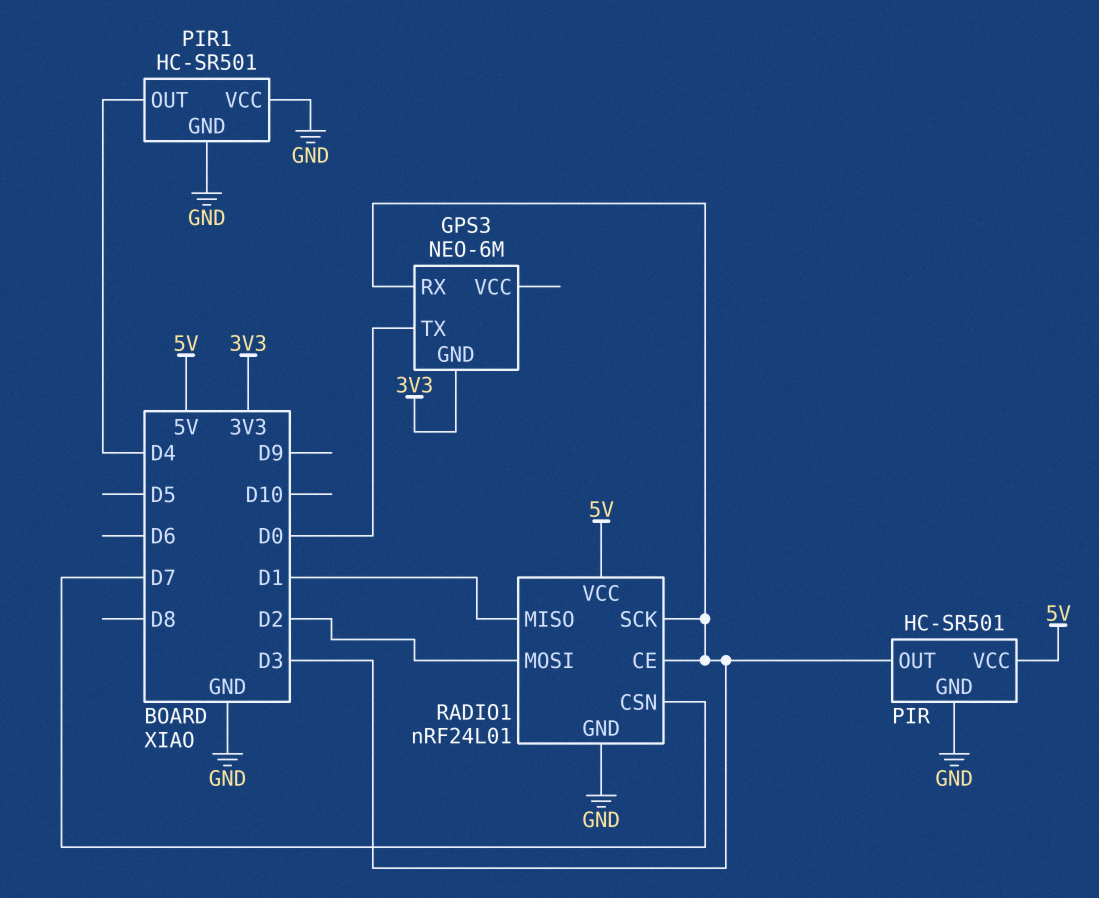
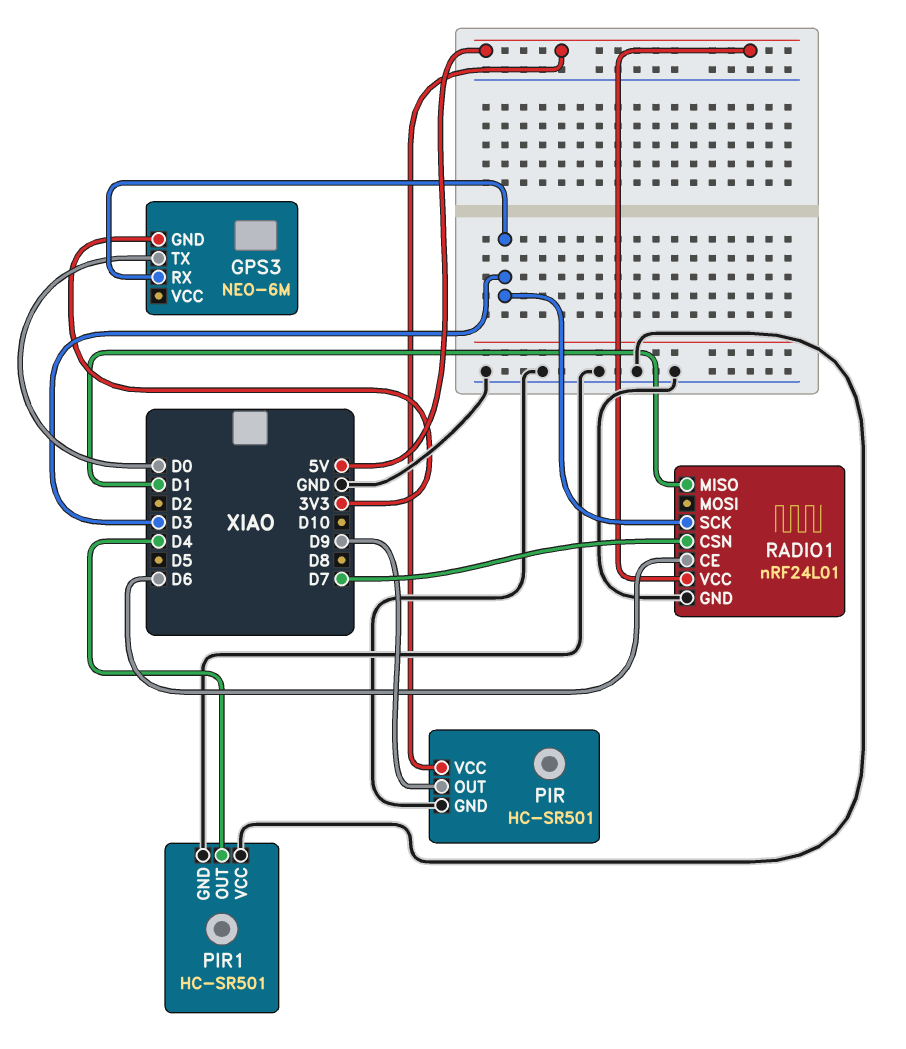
PIR pin OUT: D3 -> D9
RADIO1 pin CE: D3 -> D6
RADIO1 pin MOSI: D2 -> none

